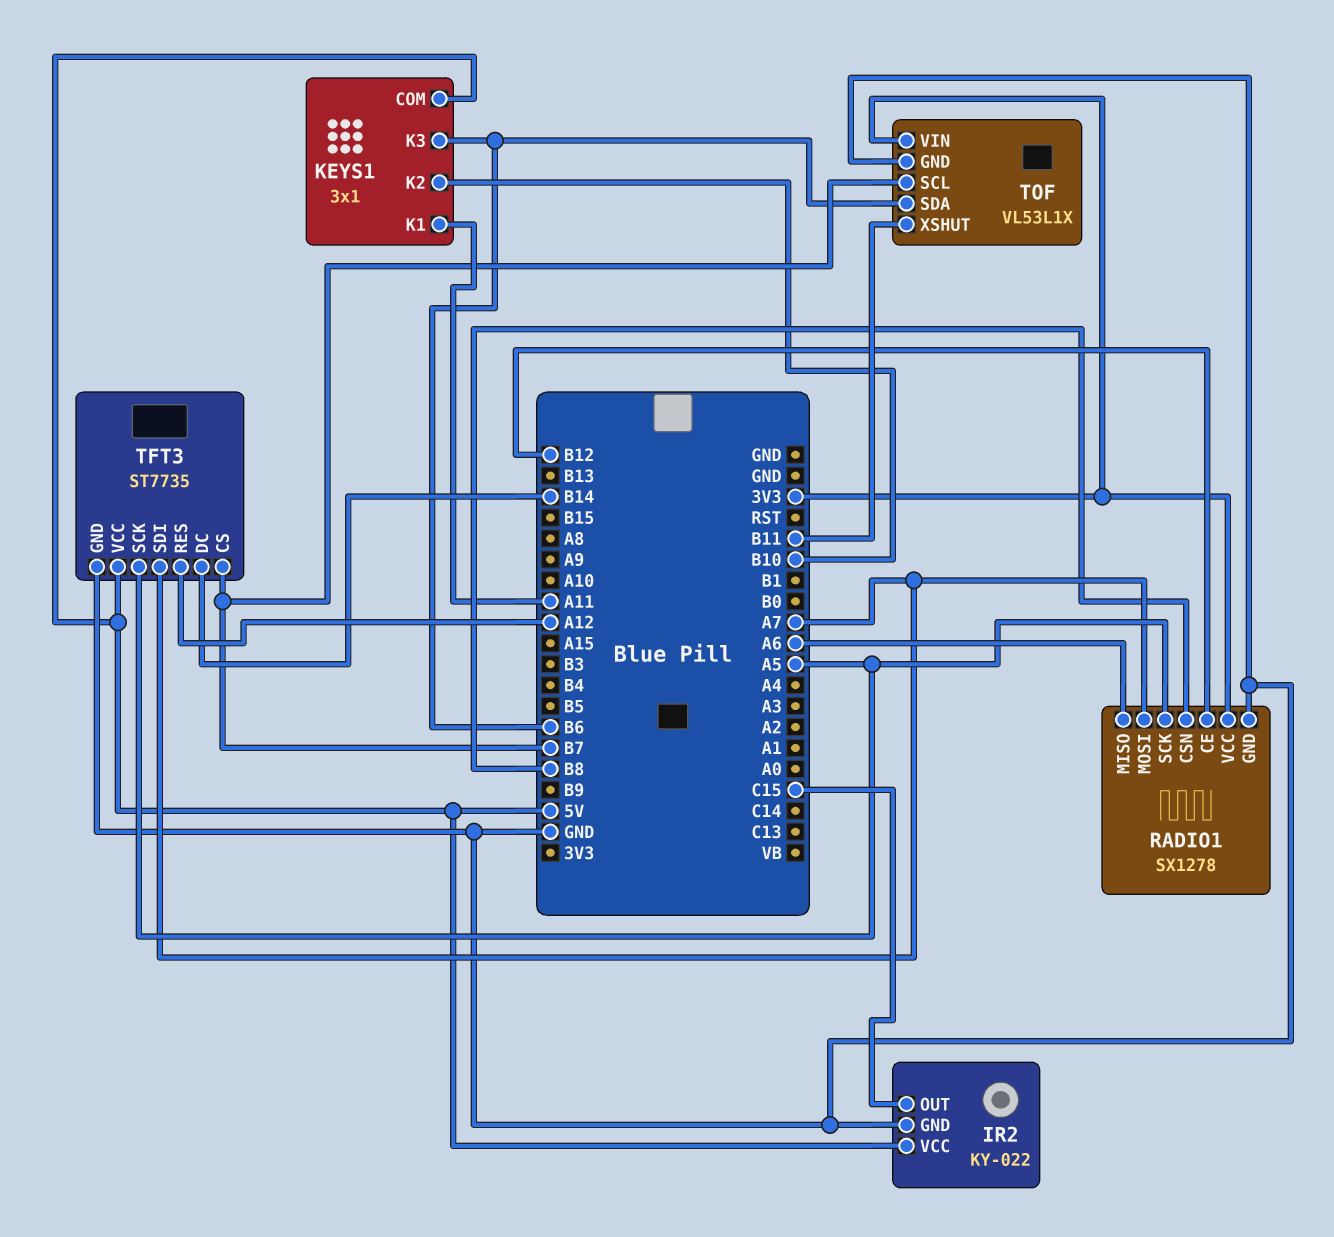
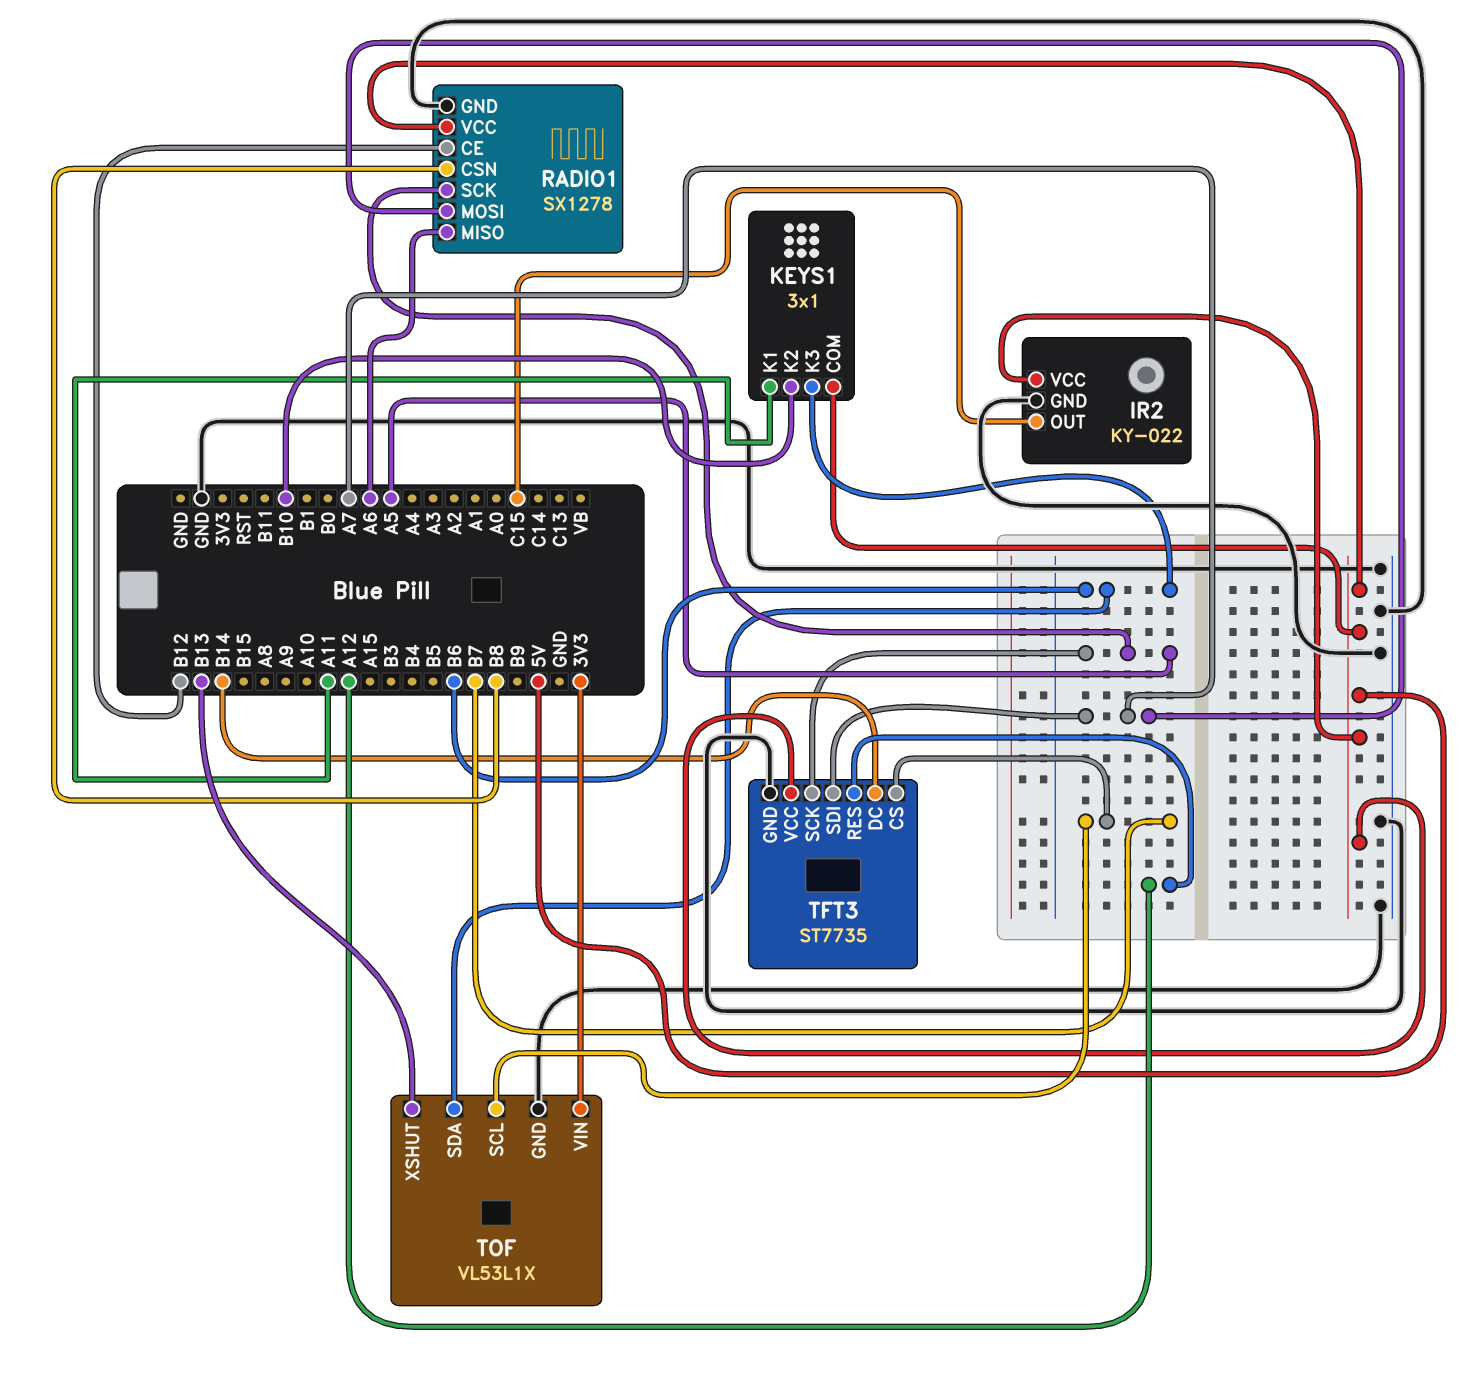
RADIO1 pin VCC: 3V3 -> 5V
TOF pin XSHUT: B11 -> B13

